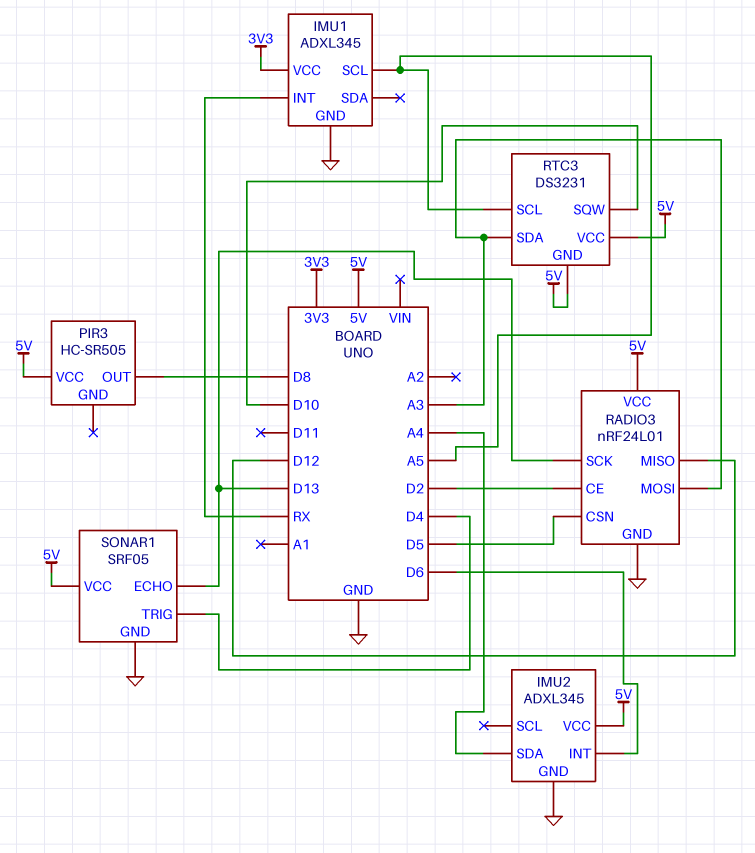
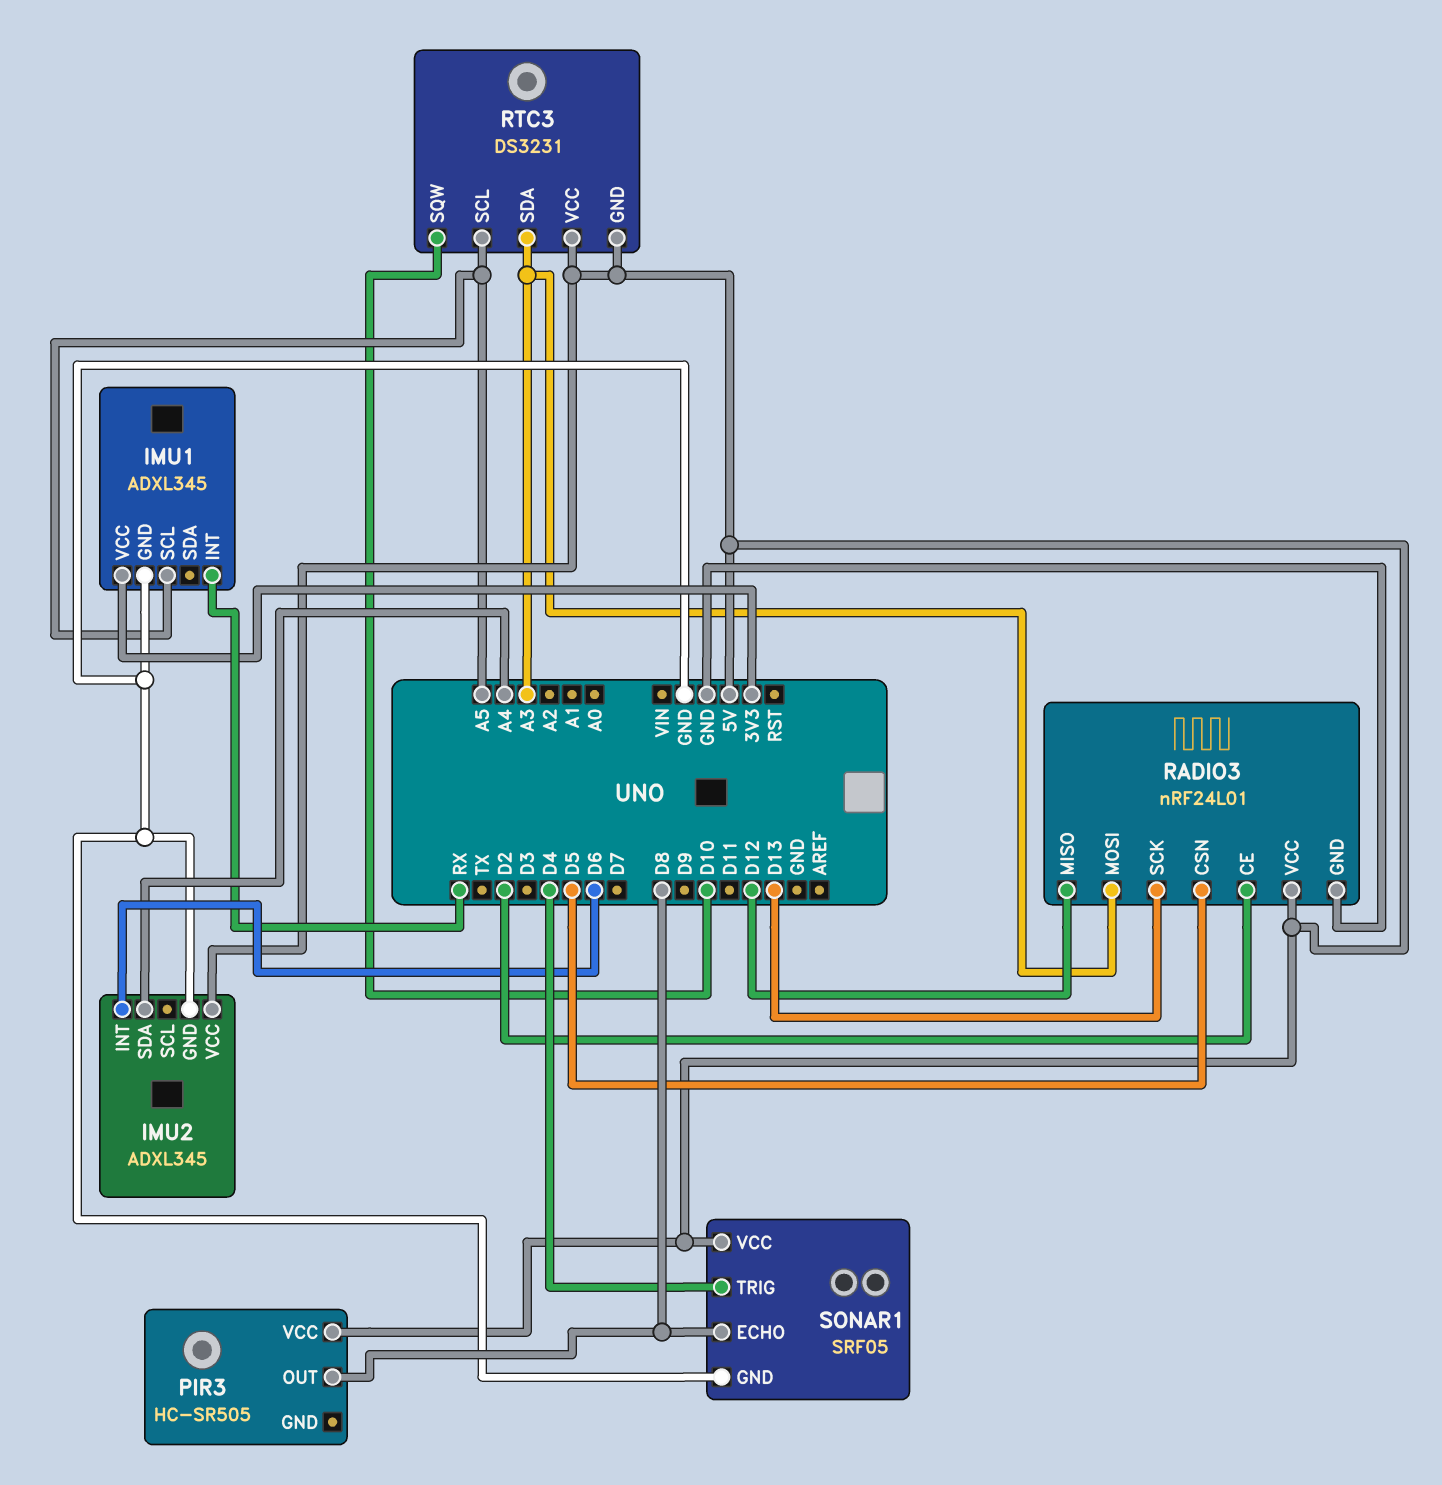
SONAR1 pin ECHO: D13 -> D8

